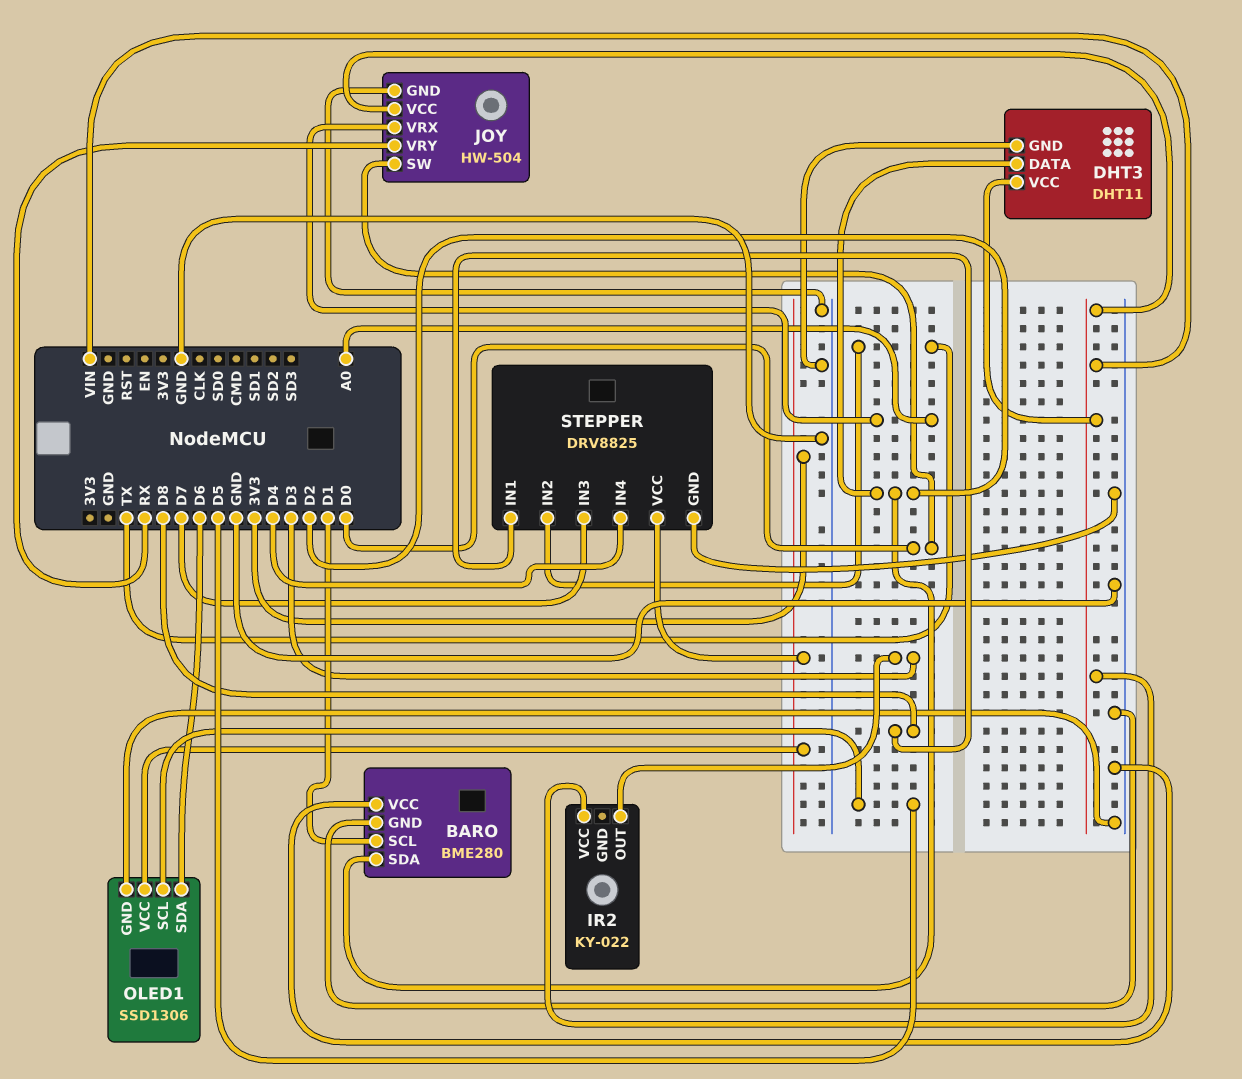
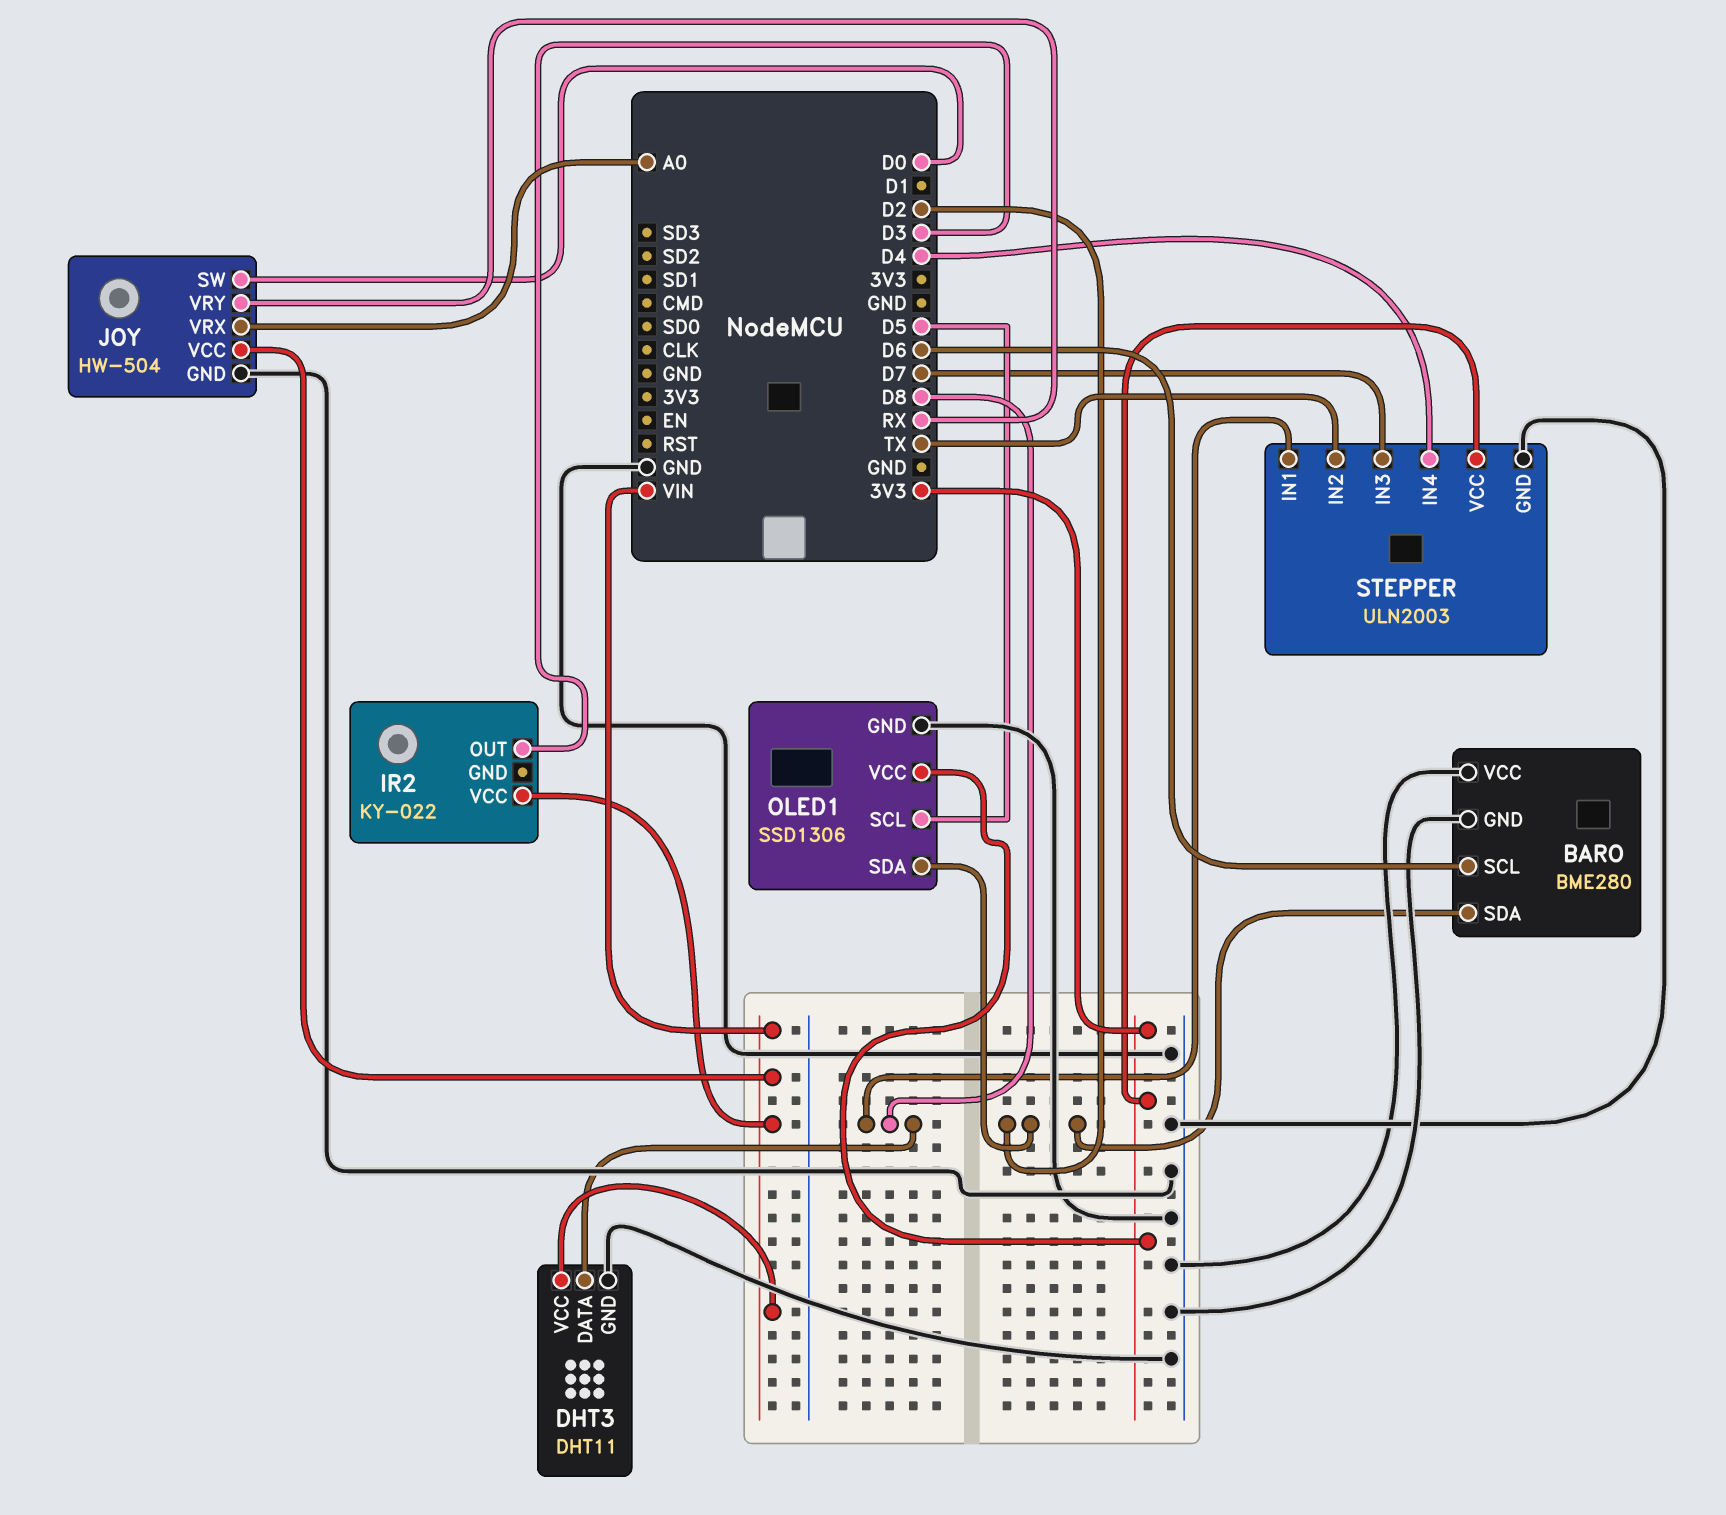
BARO pin SCL: D1 -> D6
DHT3 pin DATA: D2 -> D8
OLED1 pin SDA: D6 -> D2
STEPPER: DRV8825 -> ULN2003

